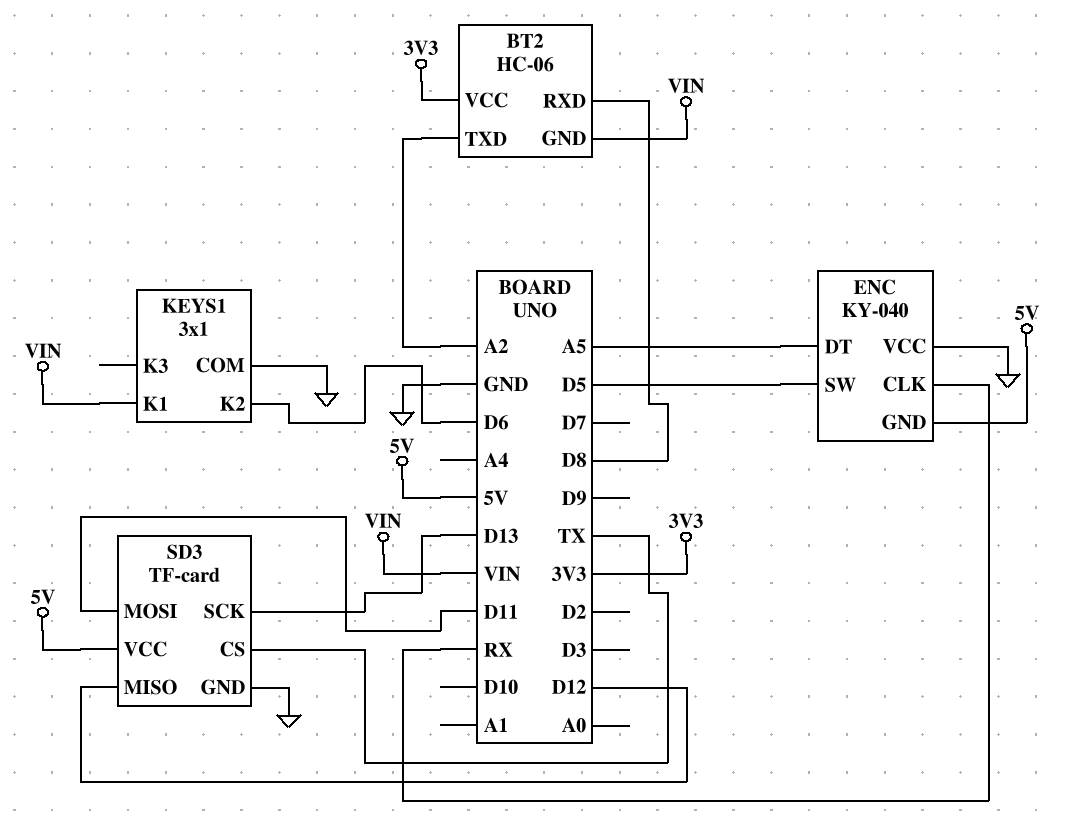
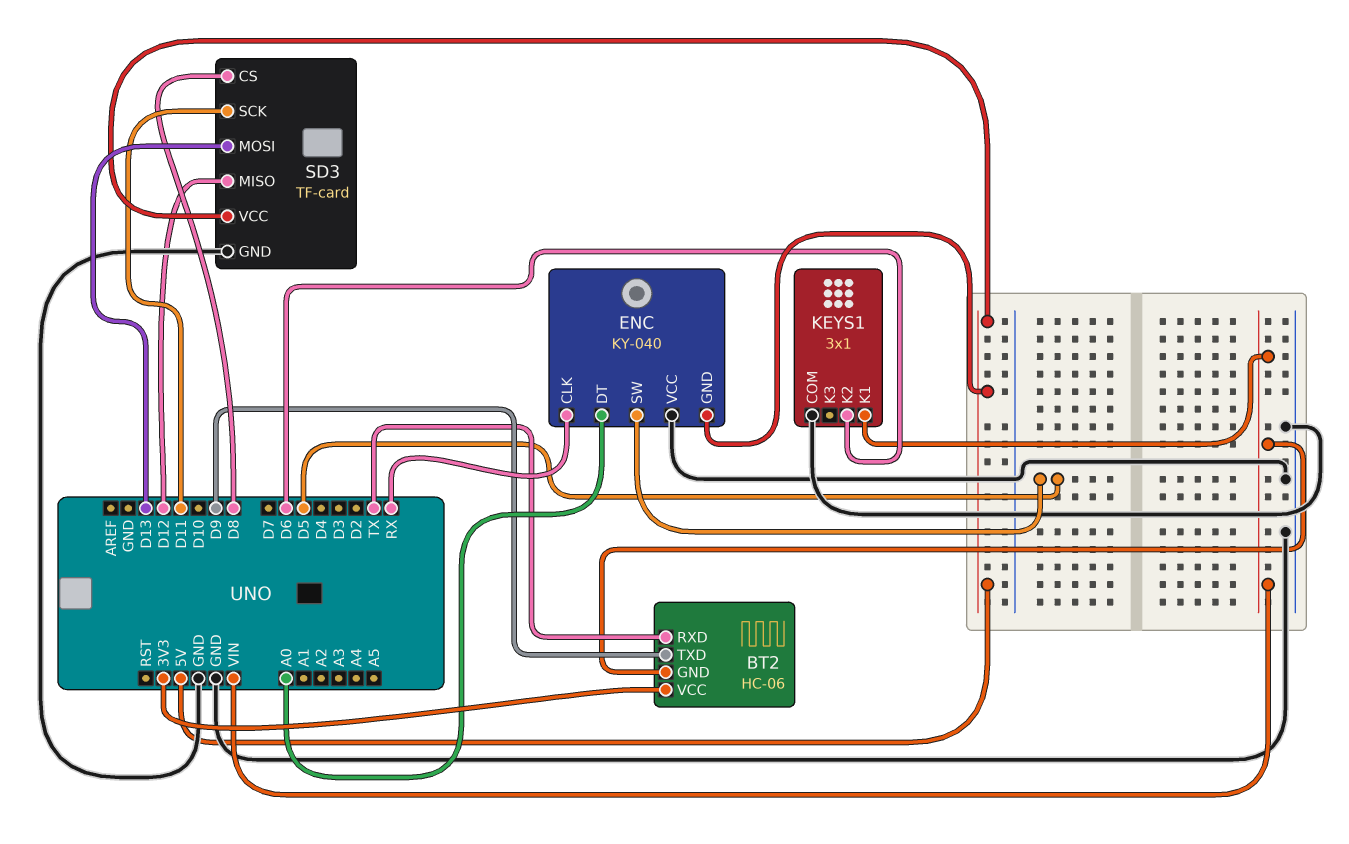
BT2 pin RXD: D8 -> TX
BT2 pin TXD: A2 -> D9
ENC pin DT: A5 -> A0
SD3 pin CS: TX -> D8
SD3 pin MOSI: D11 -> D13
SD3 pin SCK: D13 -> D11

